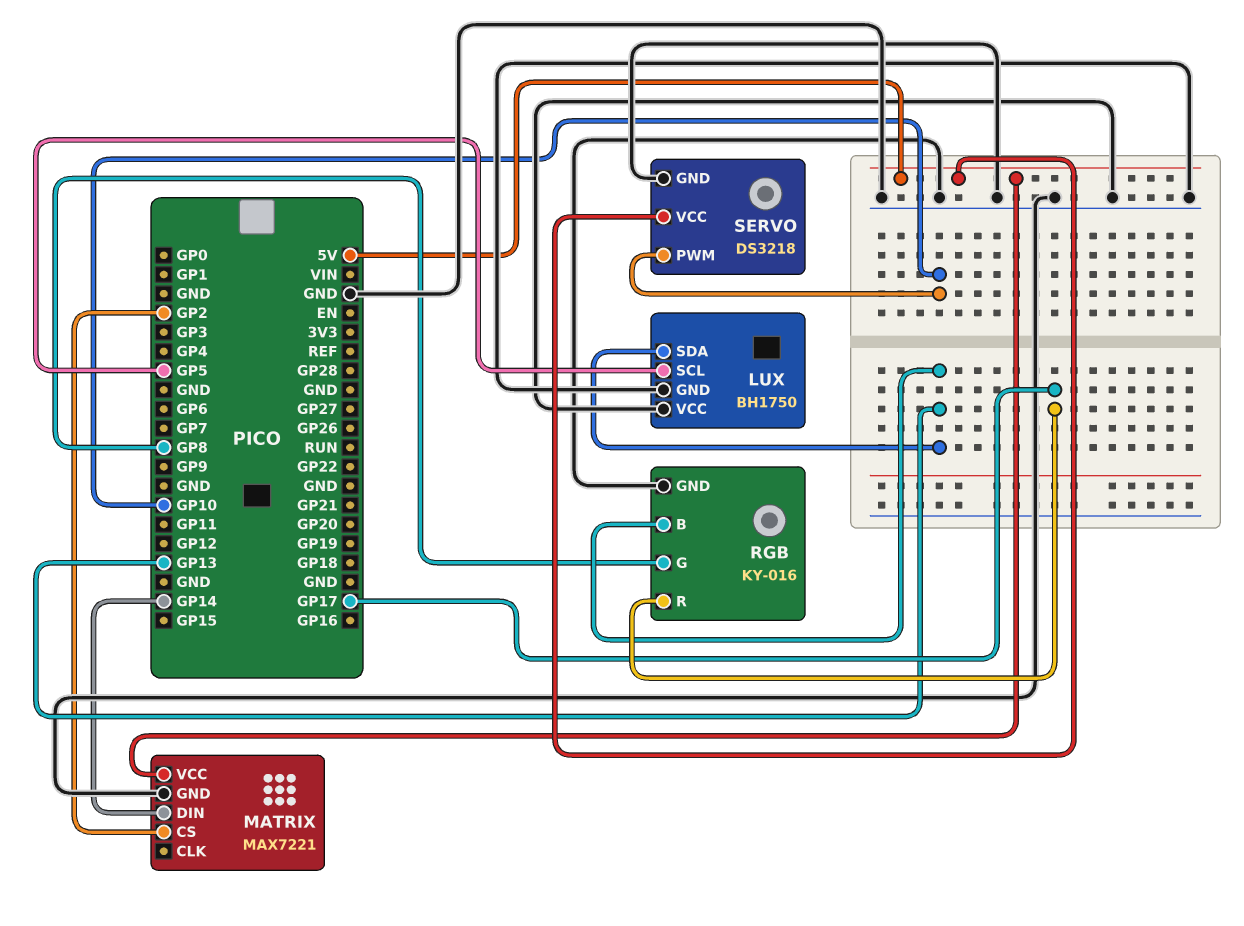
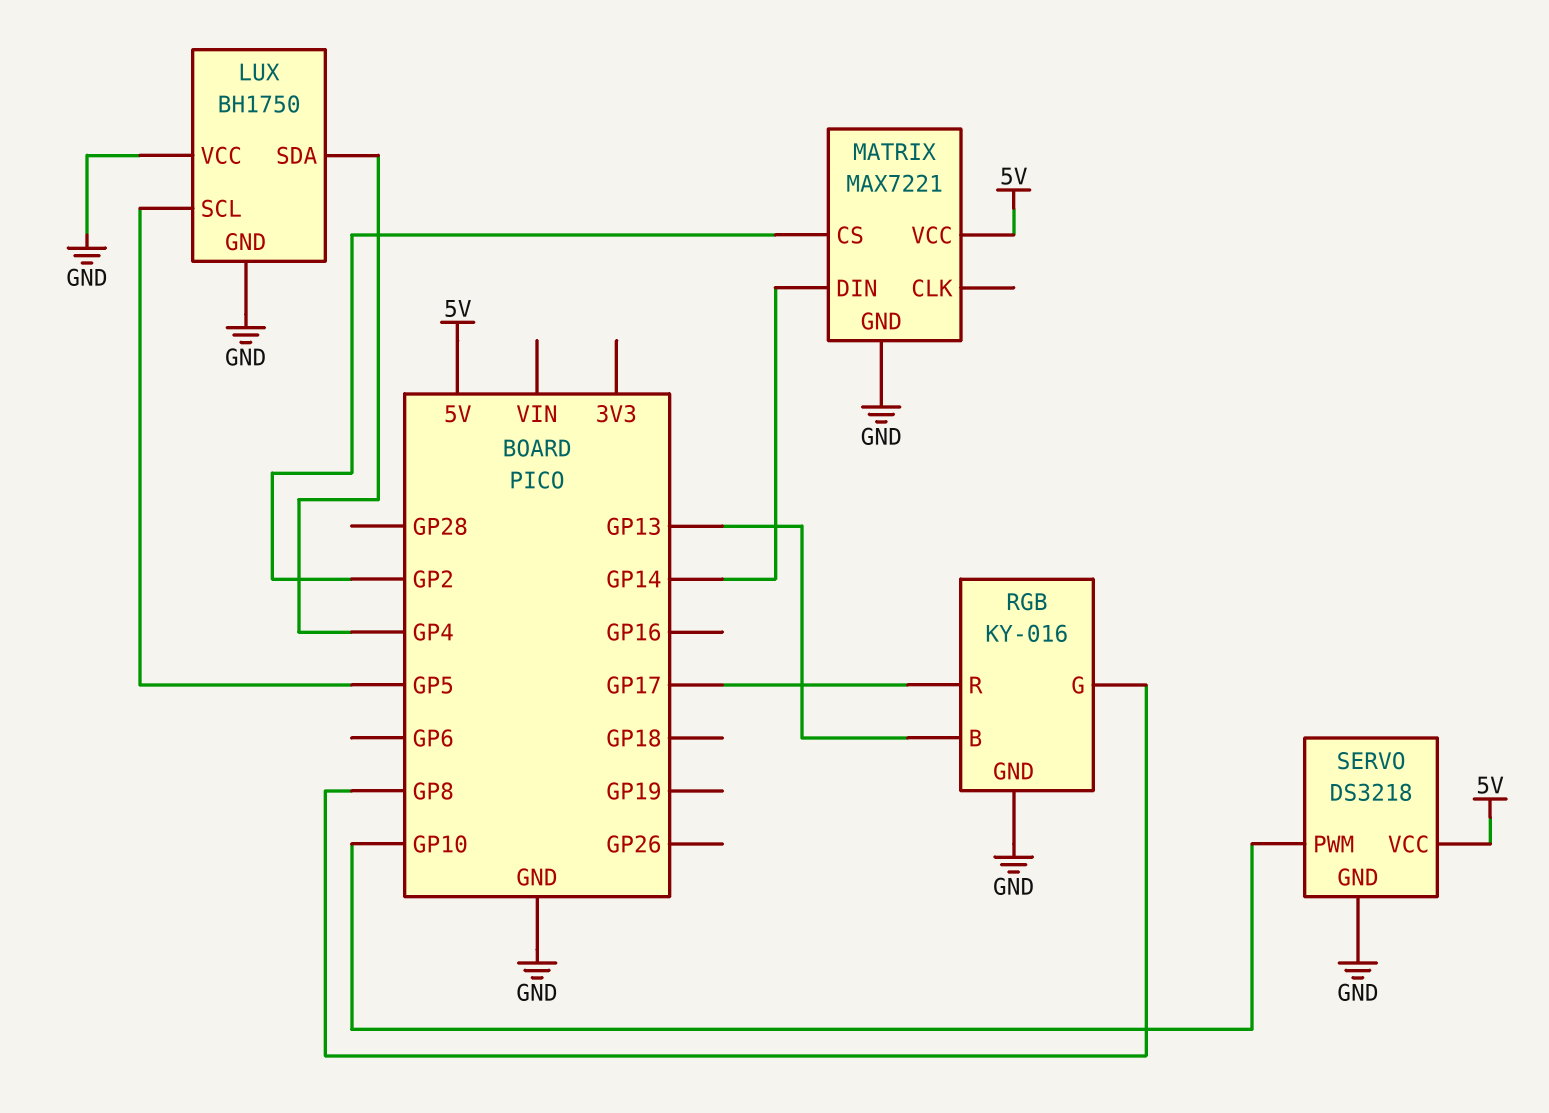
LUX pin SDA: GP13 -> GP4

